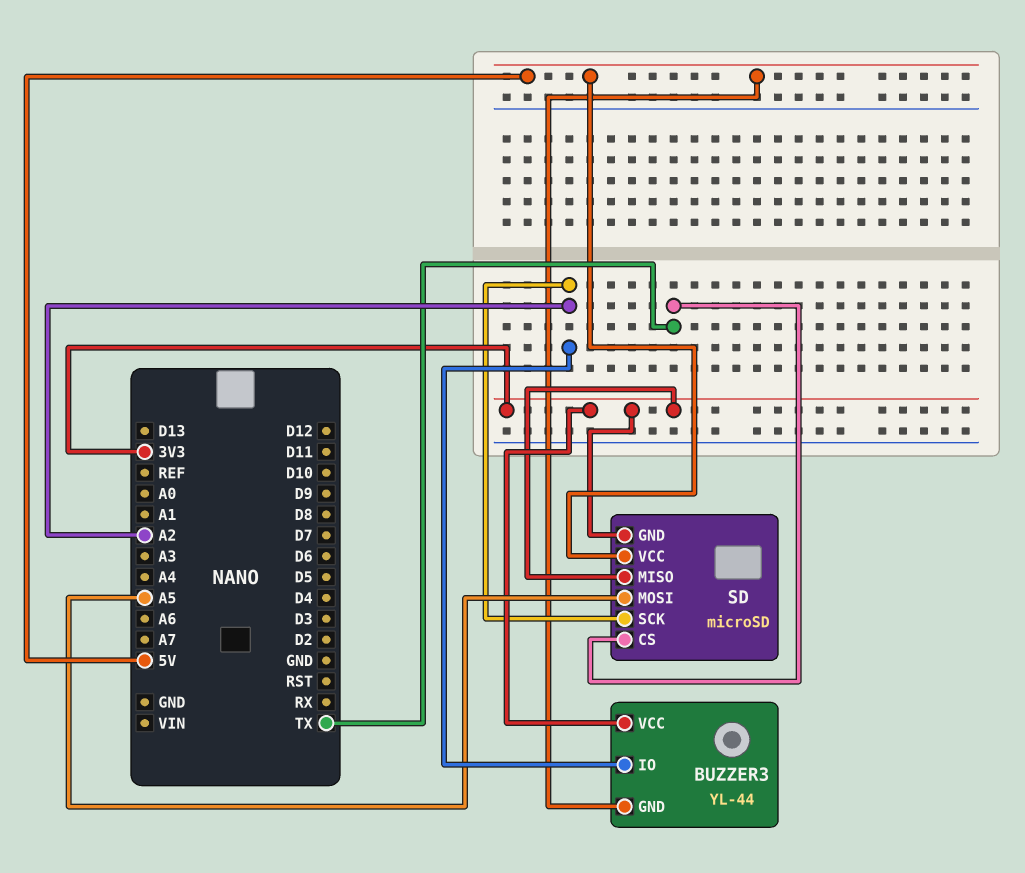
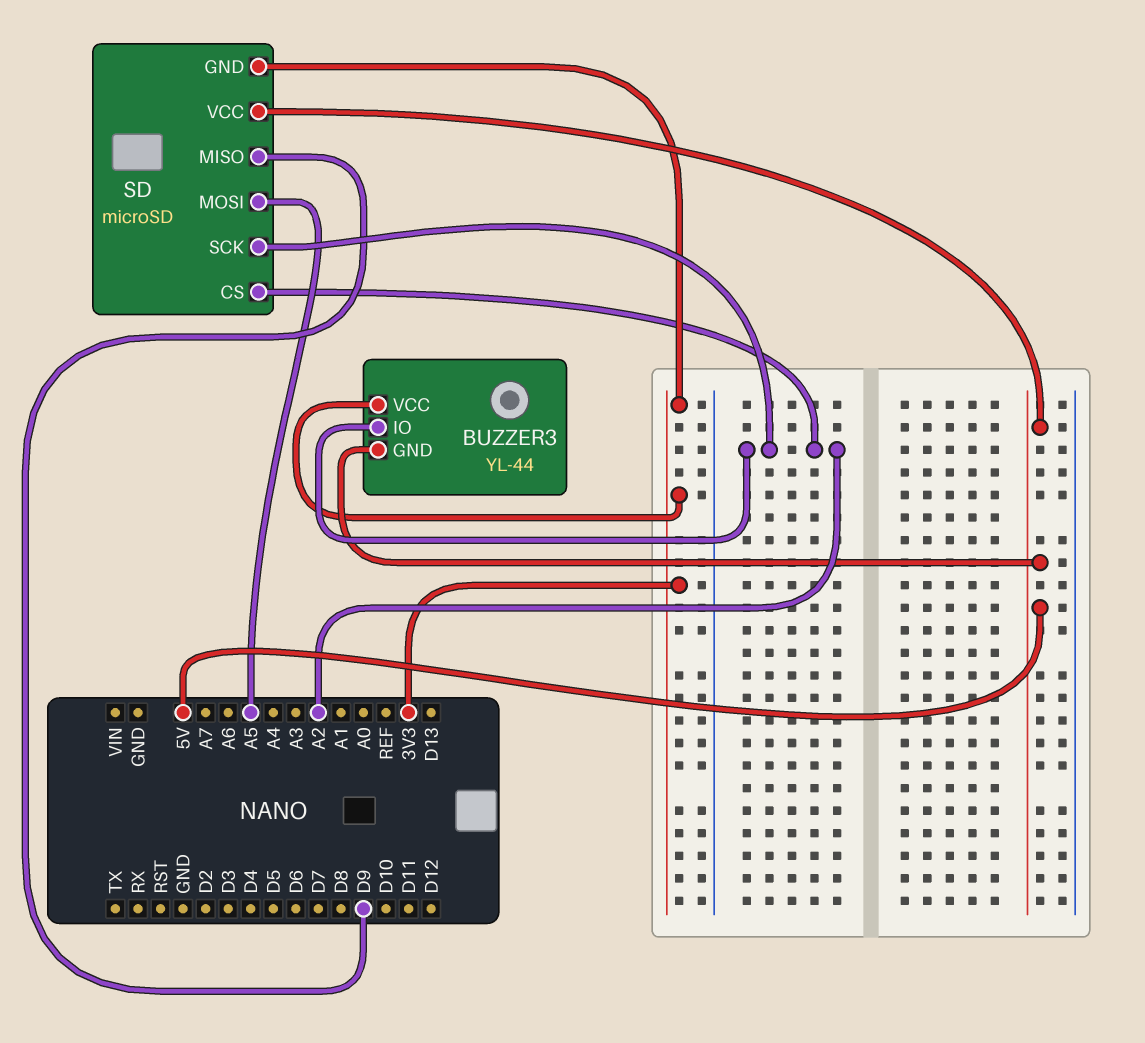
SD pin CS: TX -> A2
SD pin MISO: 3V3 -> D9

